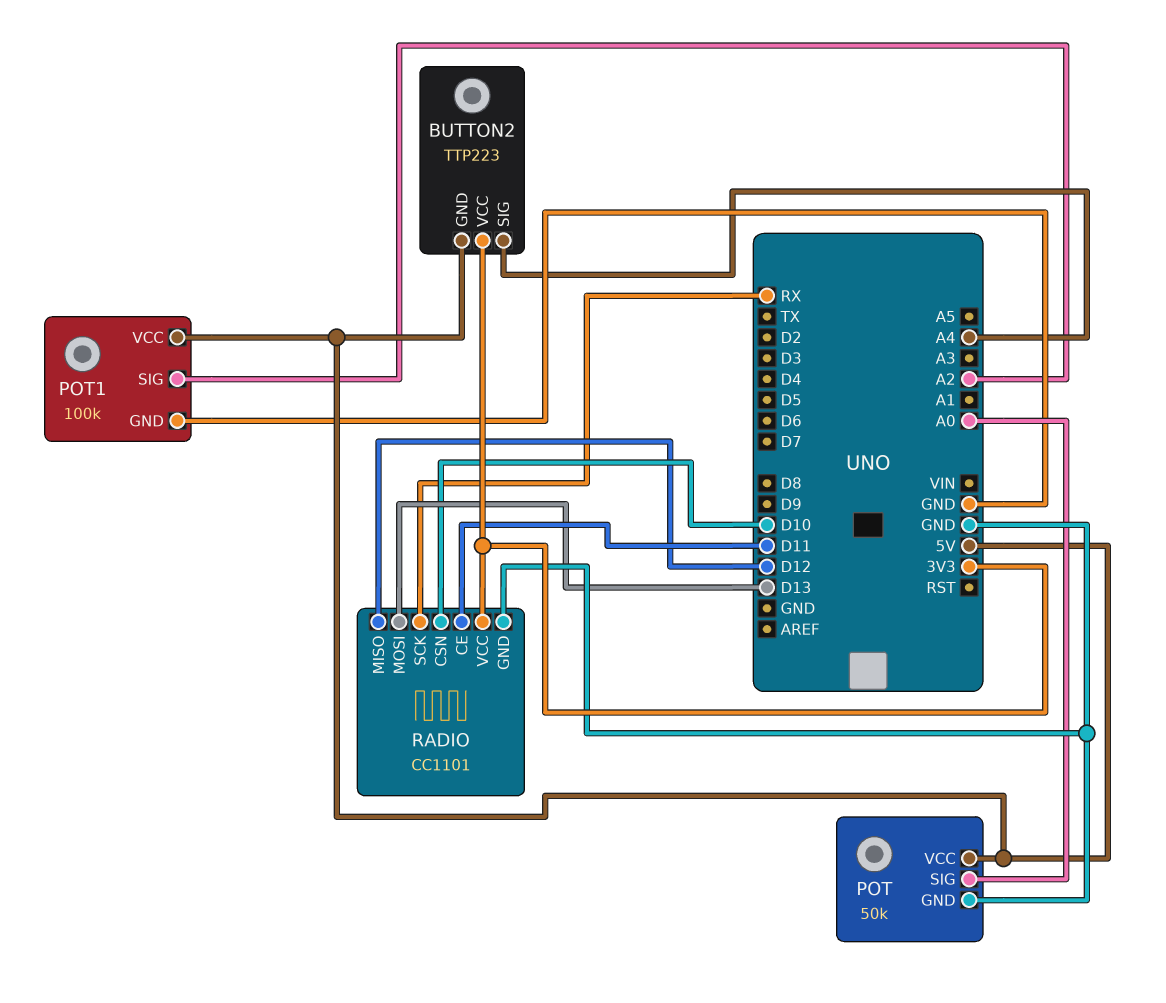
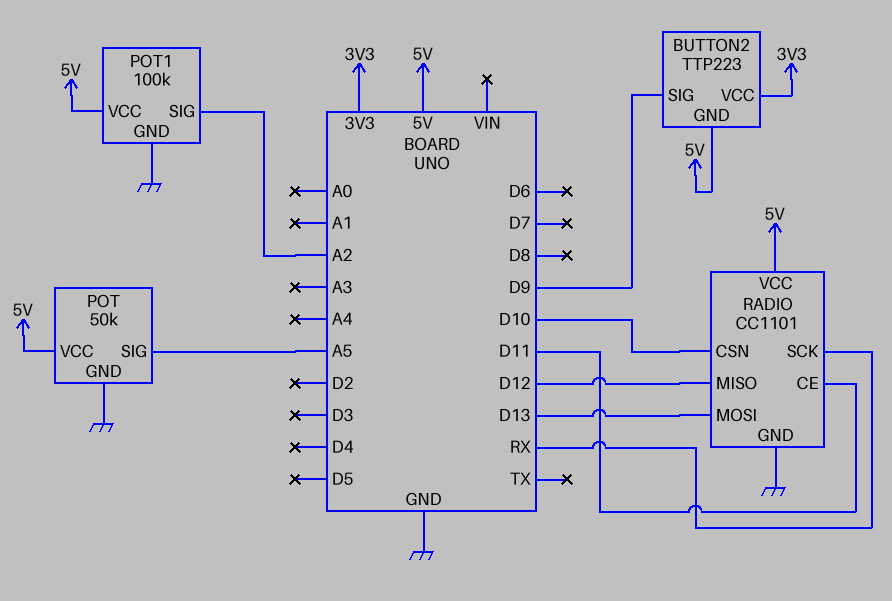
BUTTON2 pin SIG: A4 -> D9
POT pin SIG: A0 -> A5
RADIO pin VCC: 3V3 -> 5V

